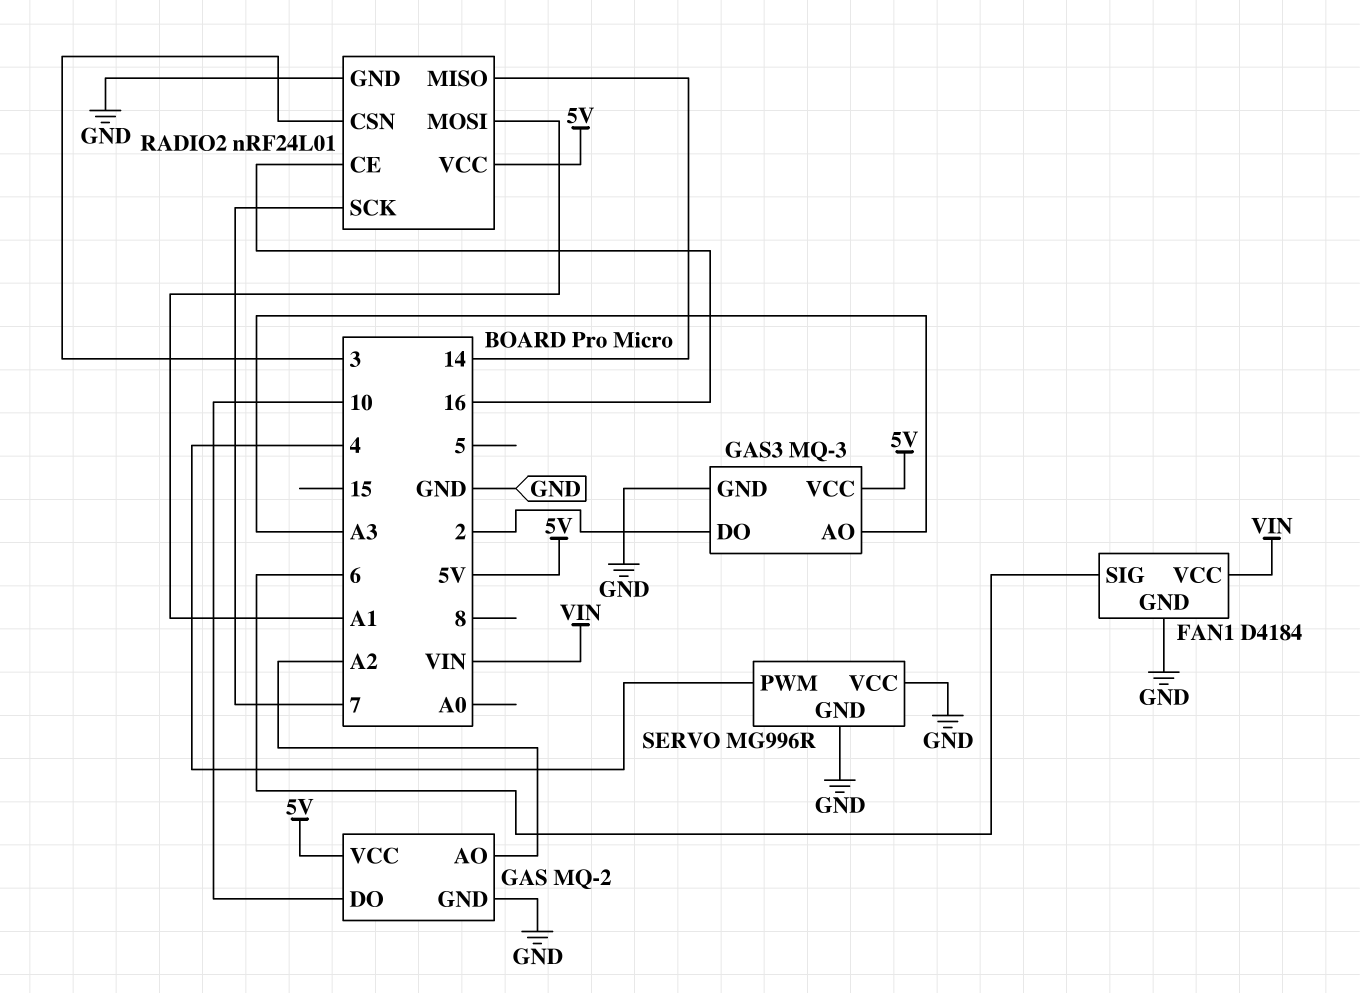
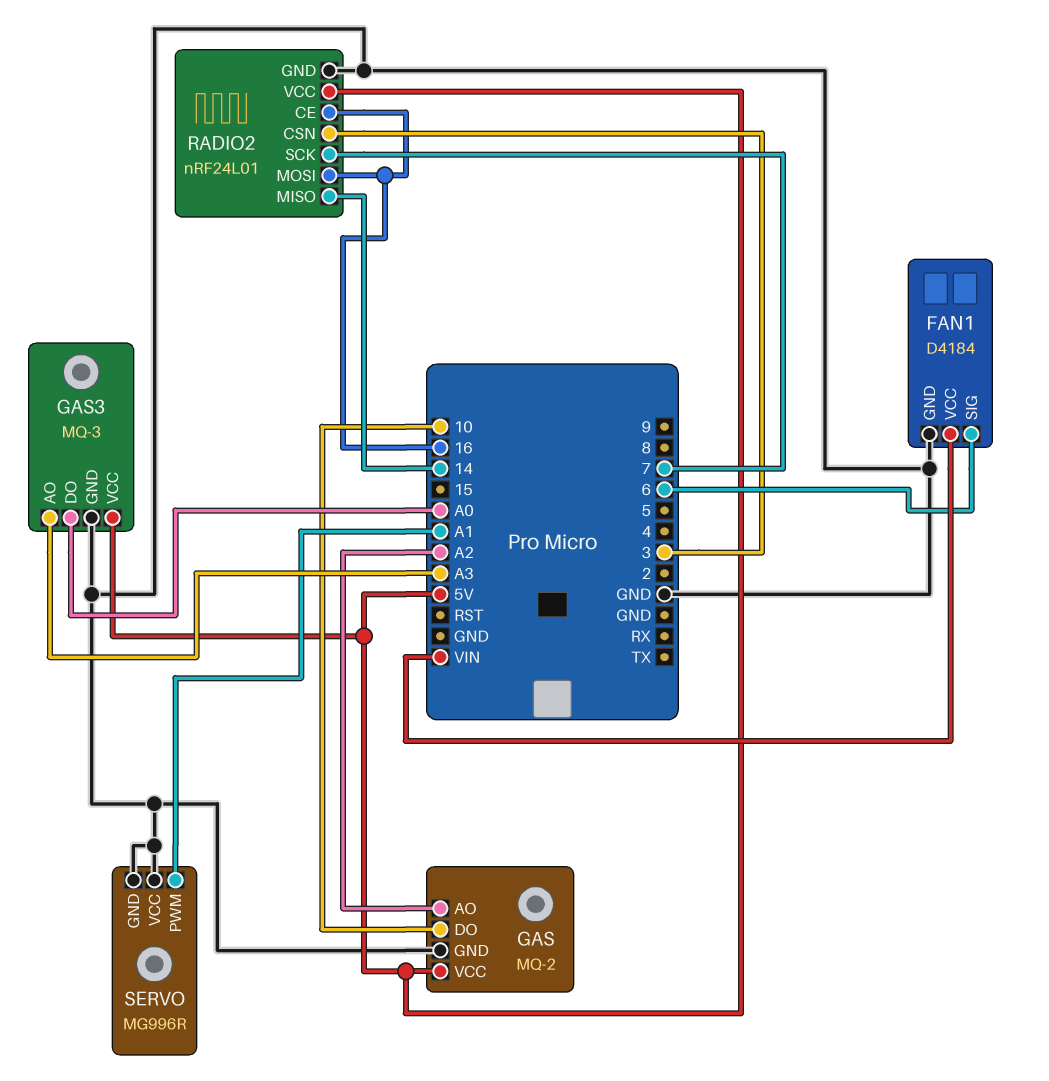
GAS3 pin DO: 2 -> A0
RADIO2 pin MOSI: A1 -> 16
SERVO pin PWM: 4 -> A1

